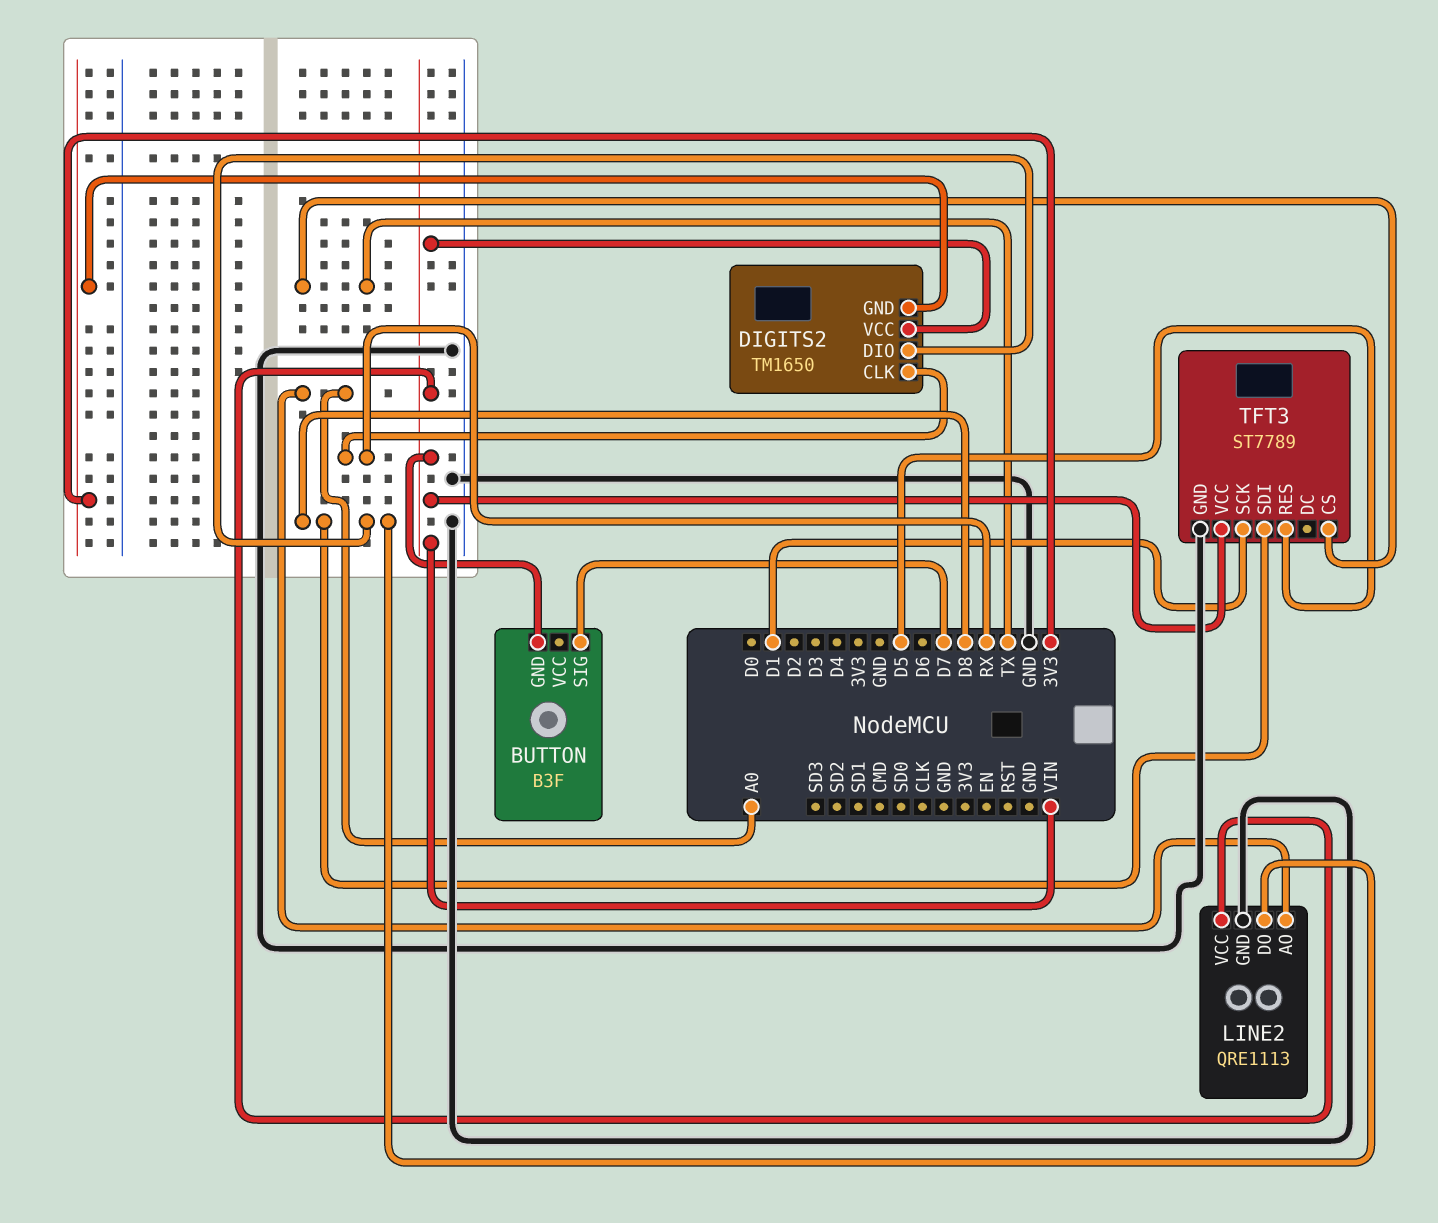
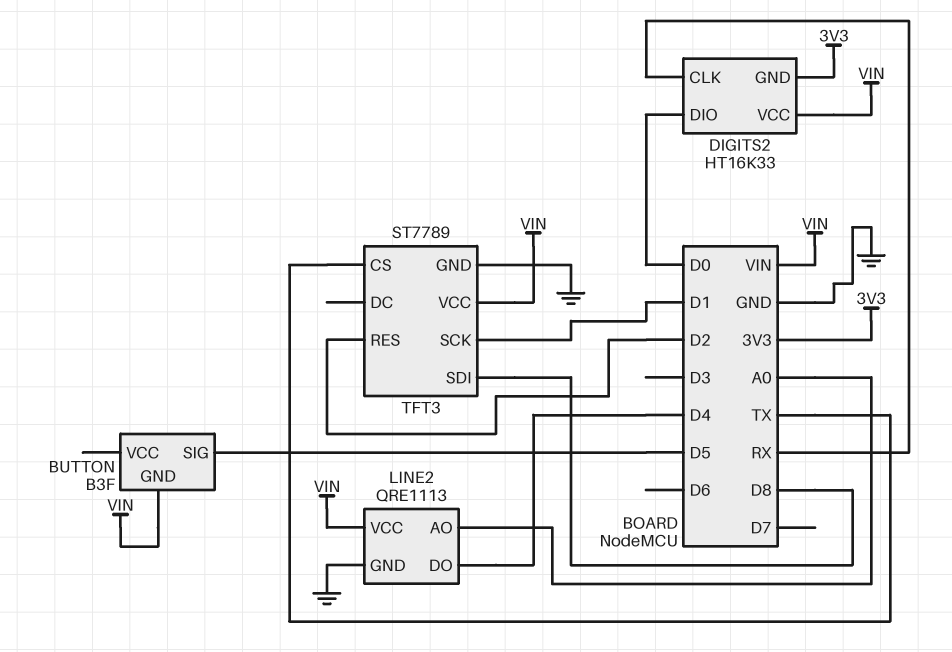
BUTTON pin SIG: D7 -> D5
DIGITS2: TM1650 -> HT16K33
DIGITS2 pin DIO: D8 -> D0
LINE2 pin DO: D8 -> D4
TFT3 pin RES: D5 -> D2

